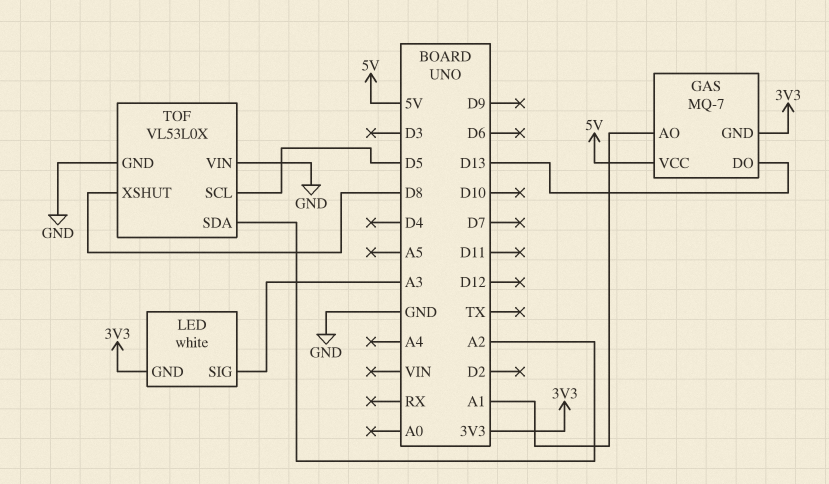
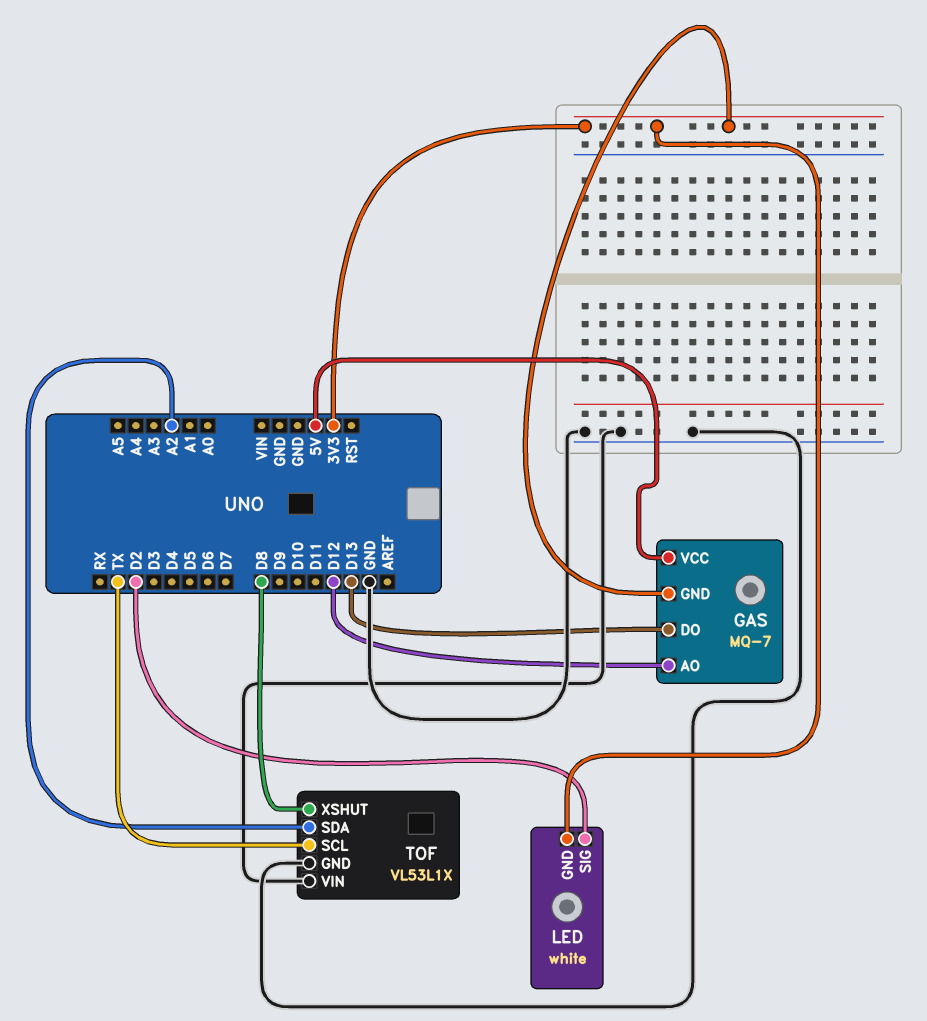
GAS pin AO: A1 -> D12
LED pin SIG: A3 -> D2
TOF: VL53L0X -> VL53L1X
TOF pin SCL: D5 -> TX

